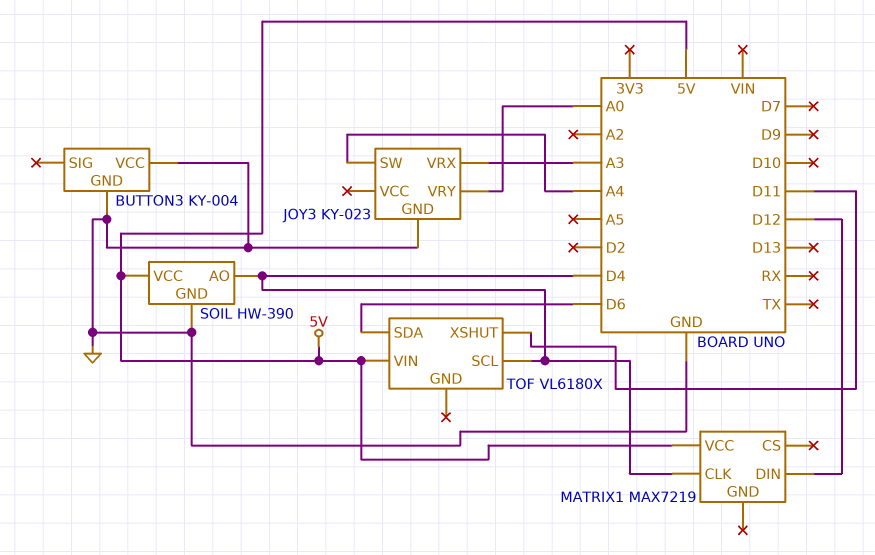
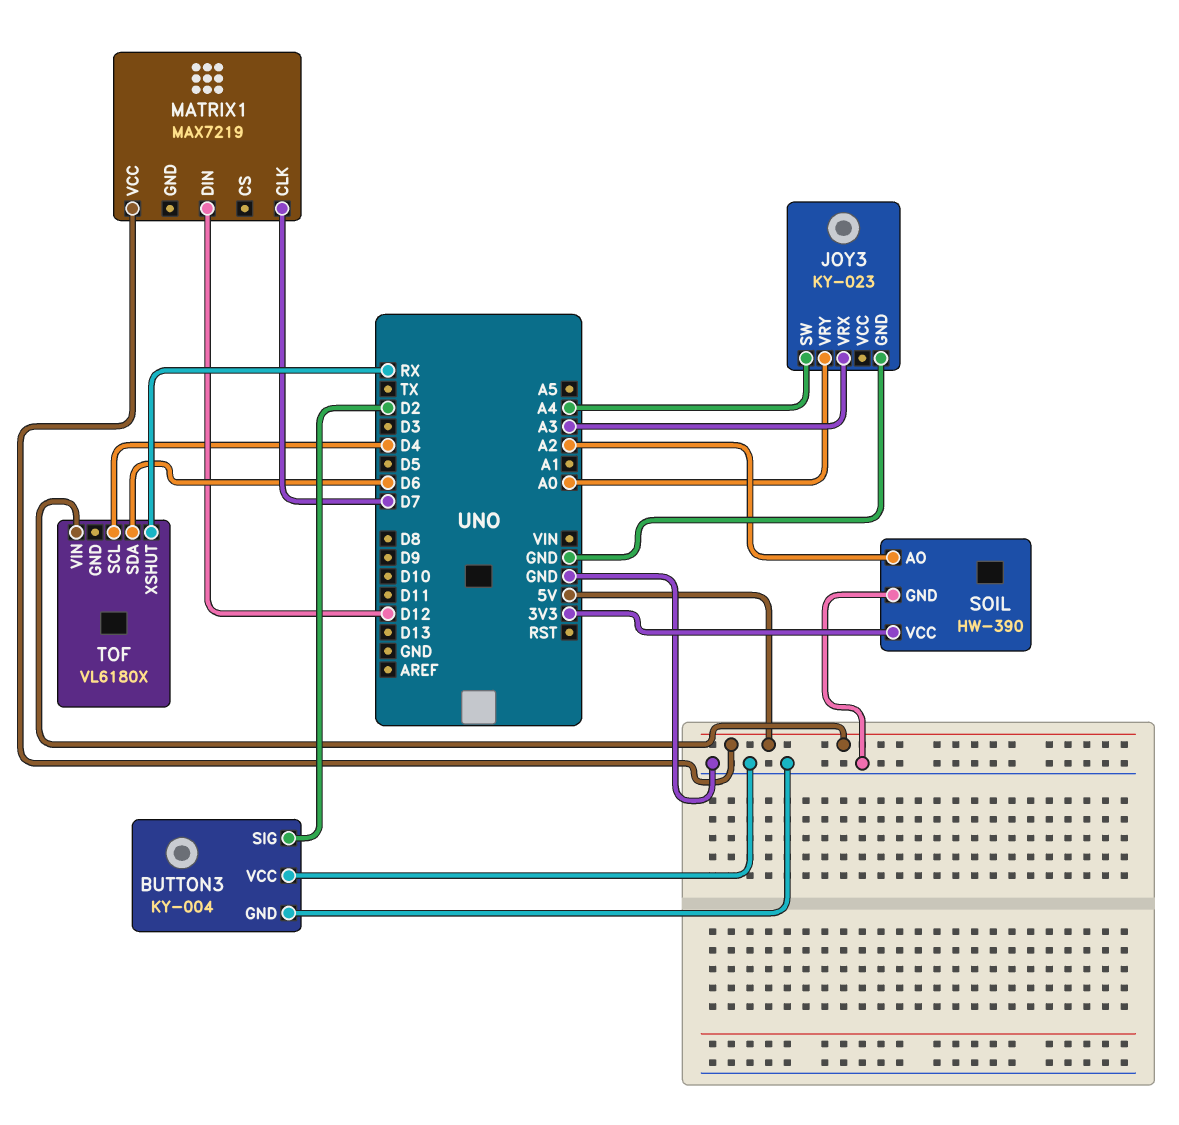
BUTTON3 pin SIG: none -> D2
MATRIX1 pin CLK: D4 -> D7
SOIL pin AO: D4 -> A2
SOIL pin VCC: 5V -> 3V3
TOF pin XSHUT: D11 -> RX

